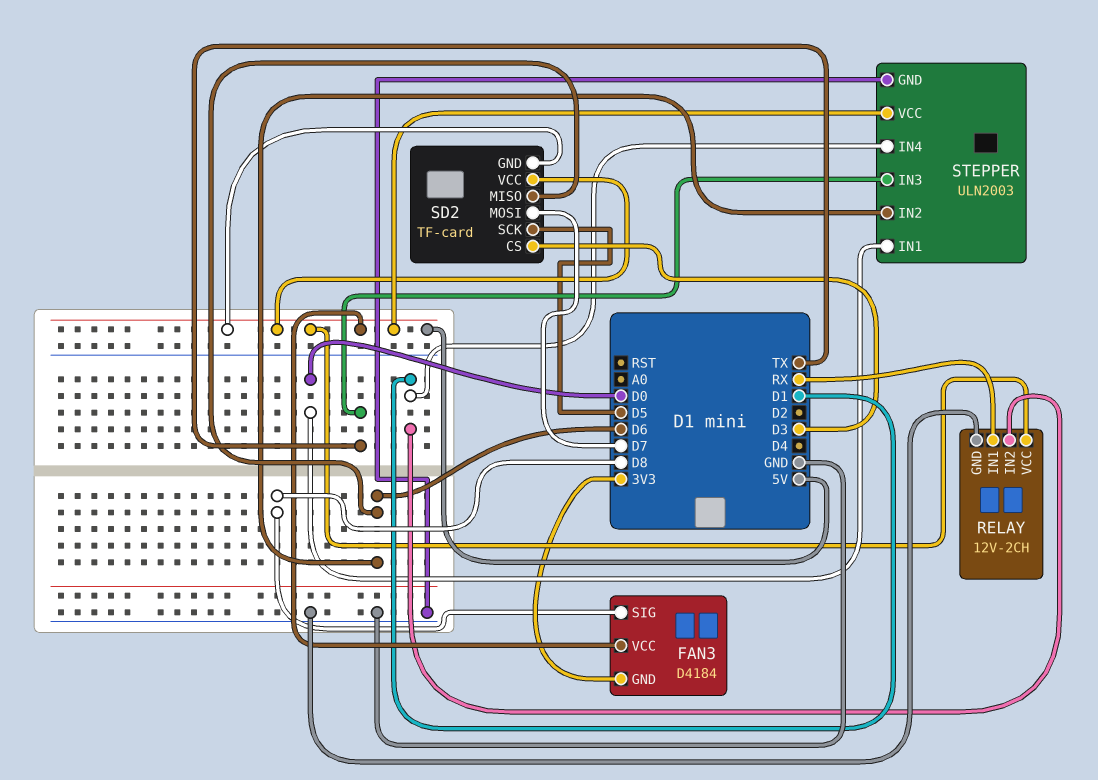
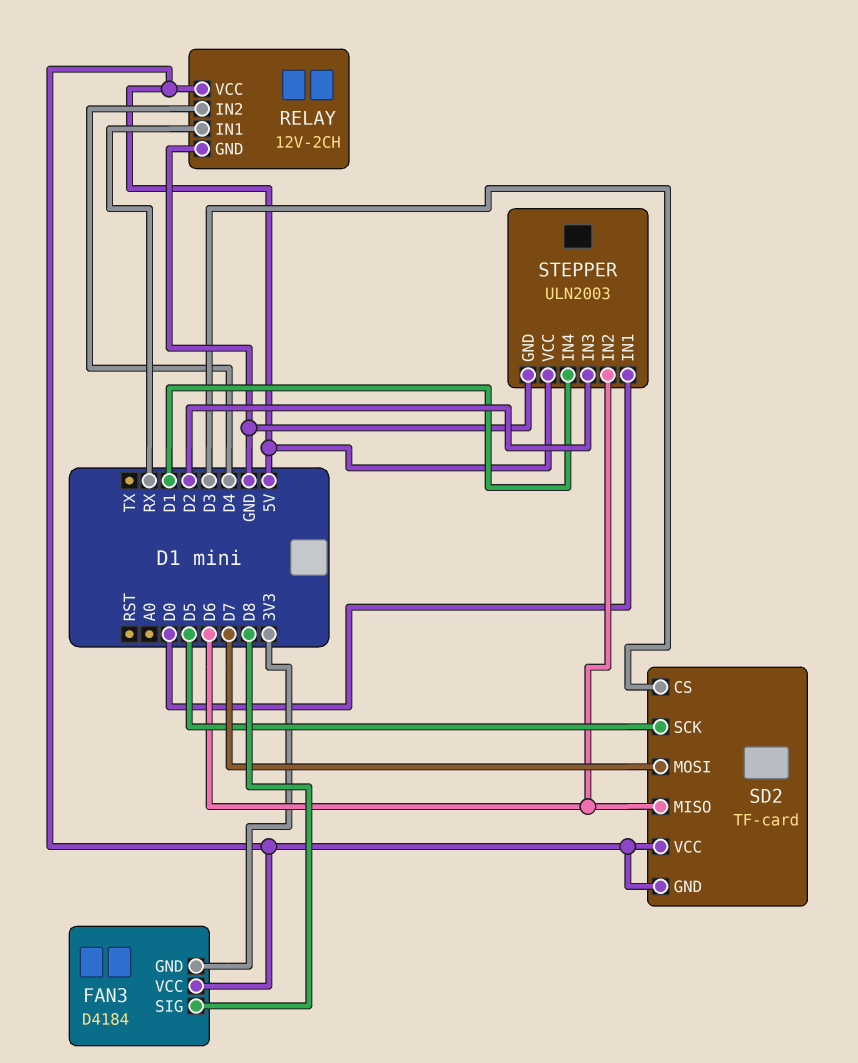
RELAY pin IN2: D1 -> D4
STEPPER pin IN3: TX -> D2

